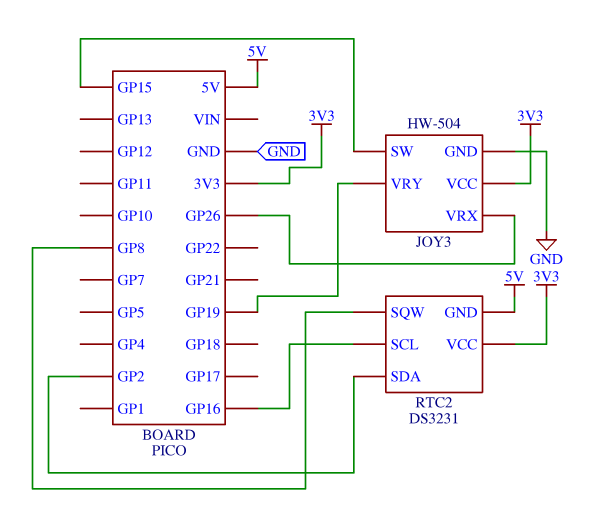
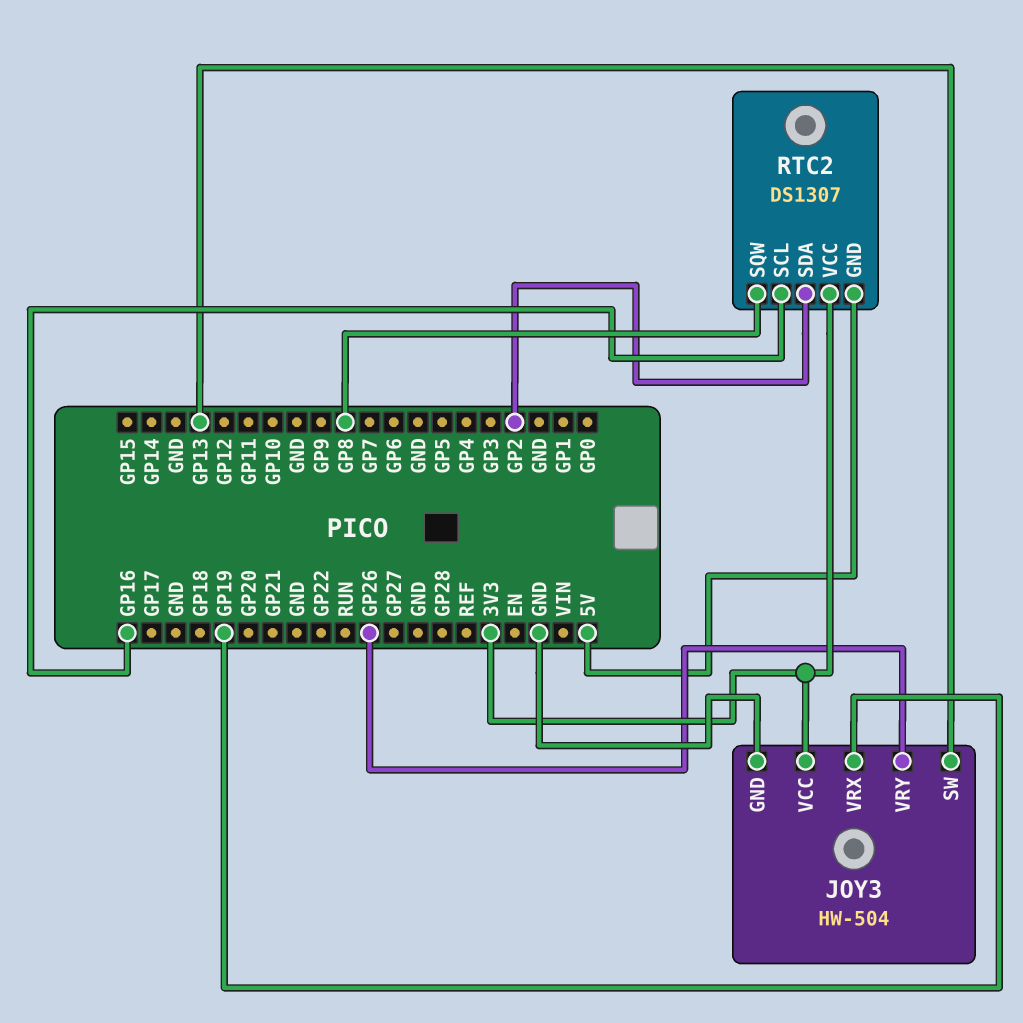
JOY3 pin SW: GP15 -> GP13
JOY3 pin VRX: GP26 -> GP19
JOY3 pin VRY: GP19 -> GP26
RTC2: DS3231 -> DS1307

